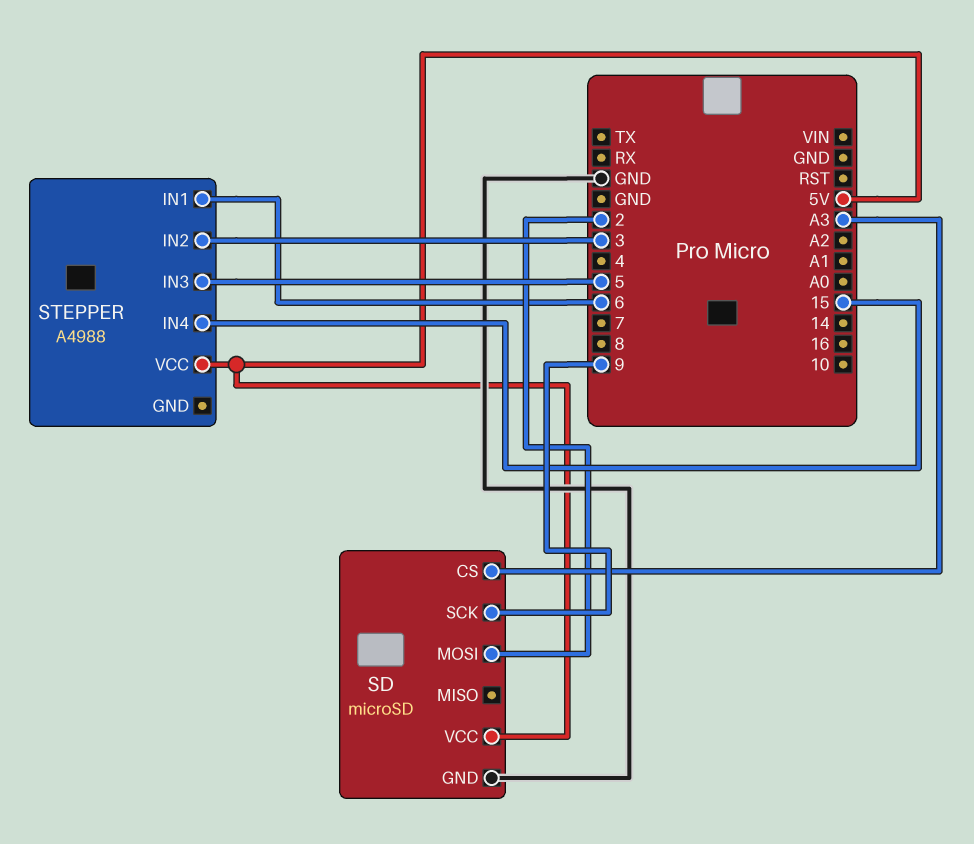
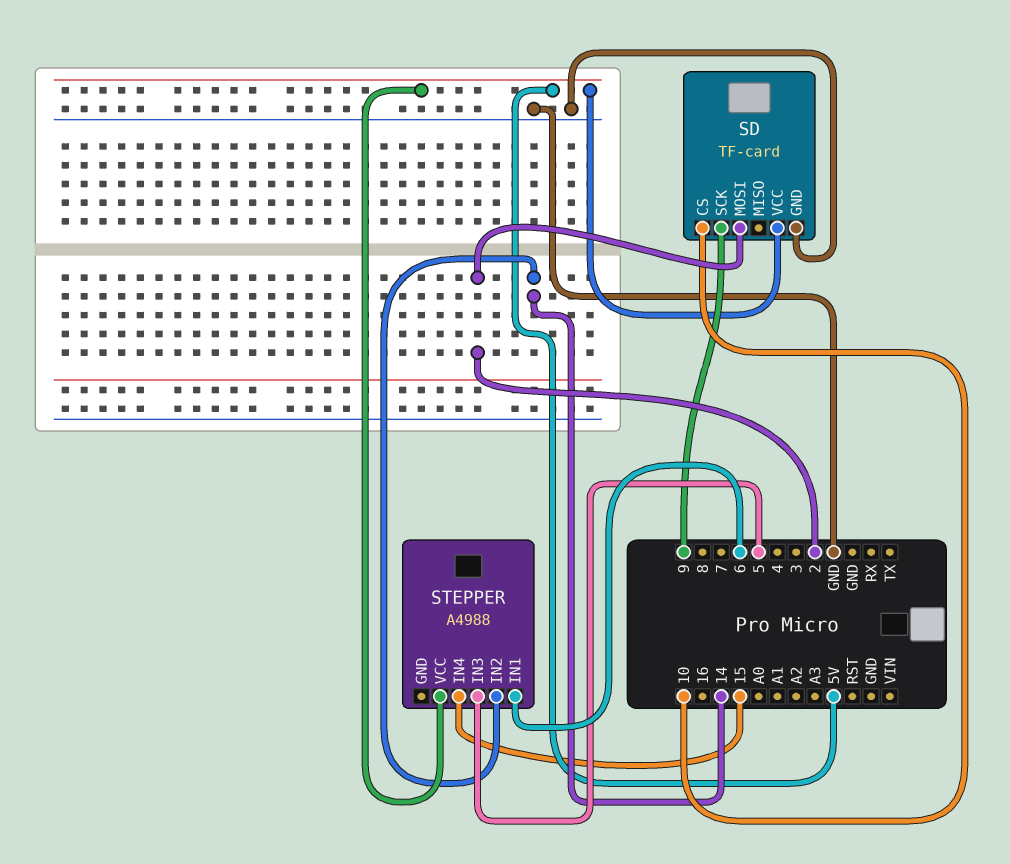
SD: microSD -> TF-card
SD pin CS: A3 -> 10
STEPPER pin IN2: 3 -> 14

